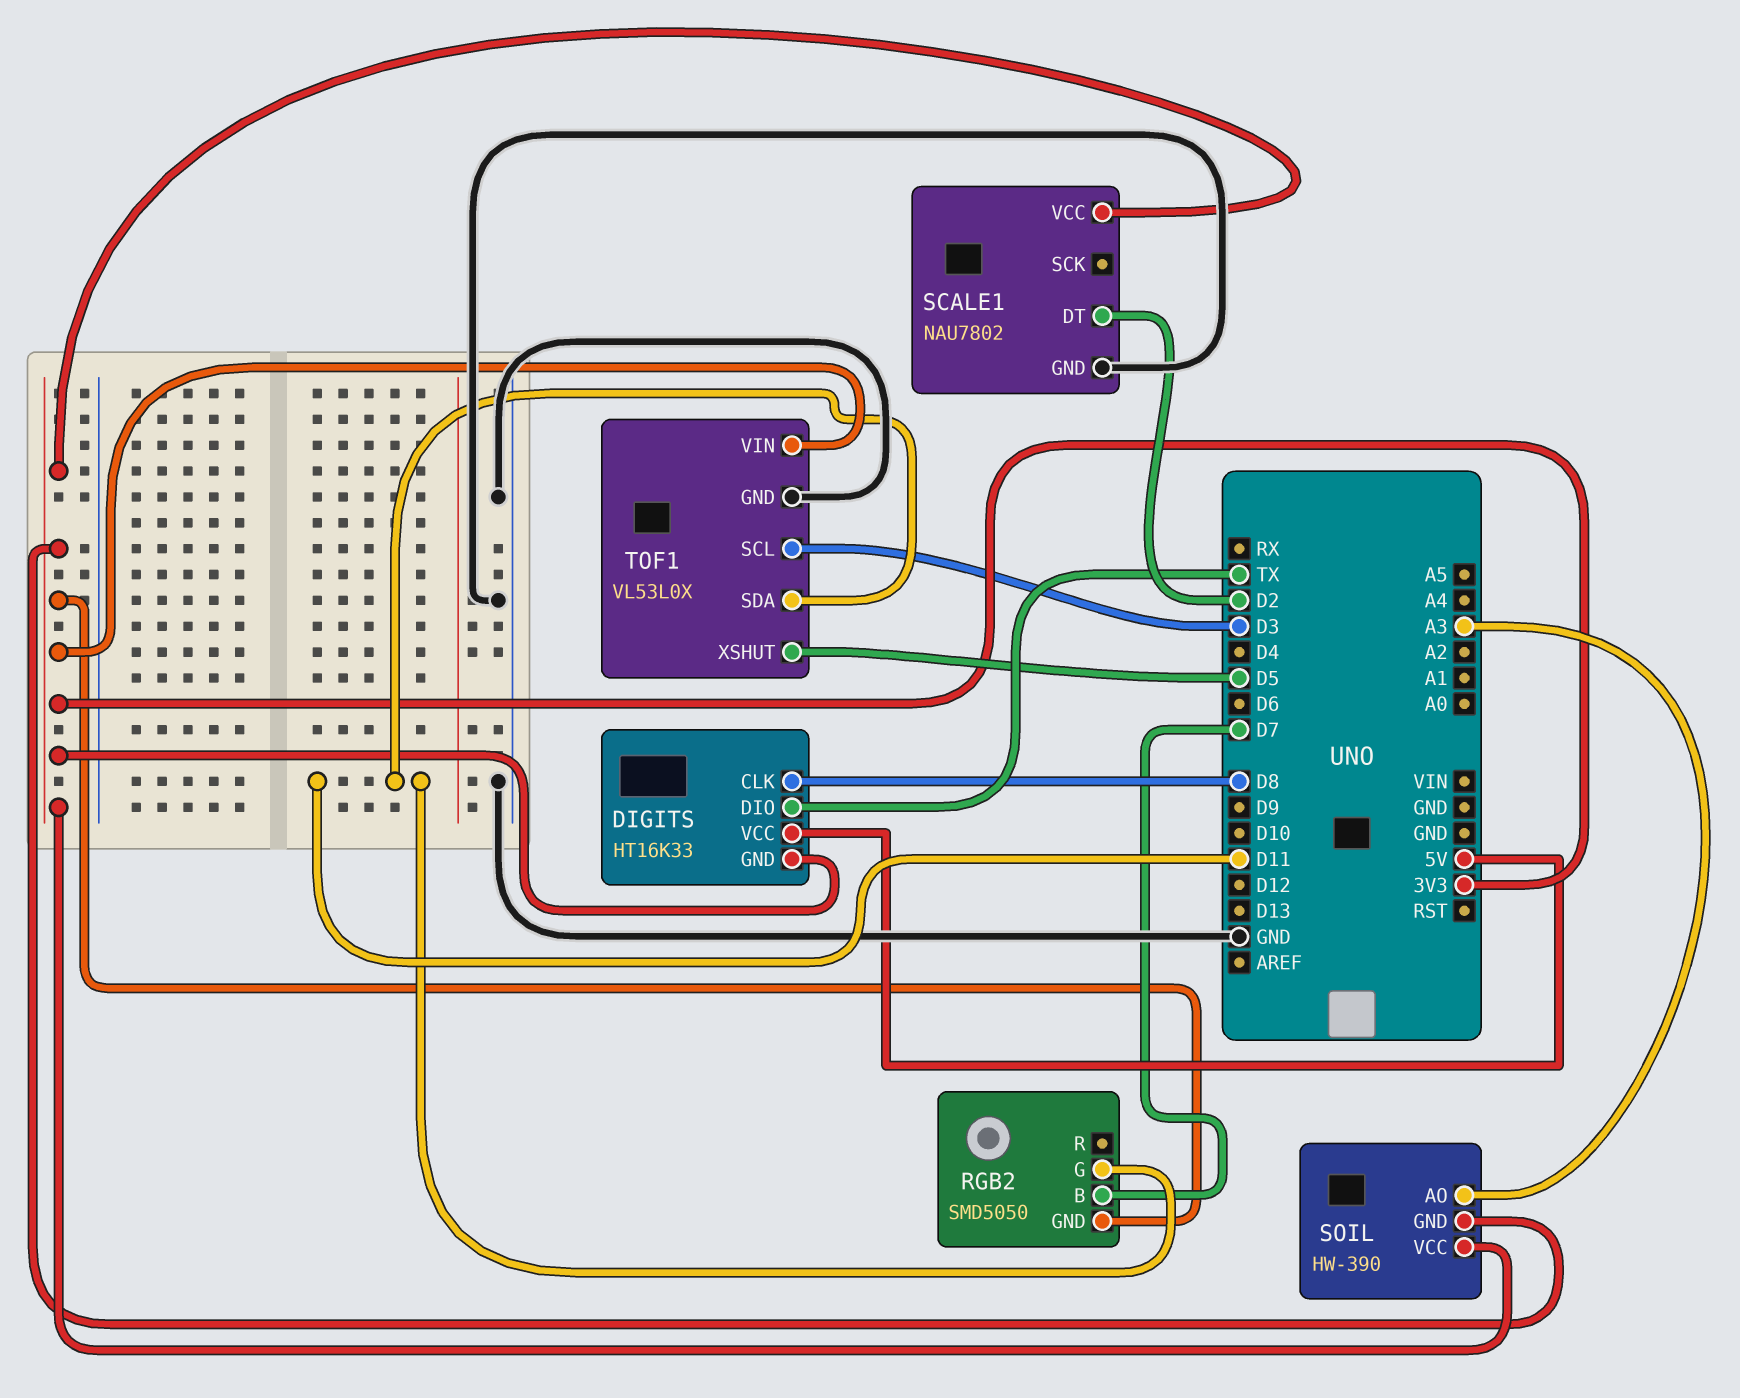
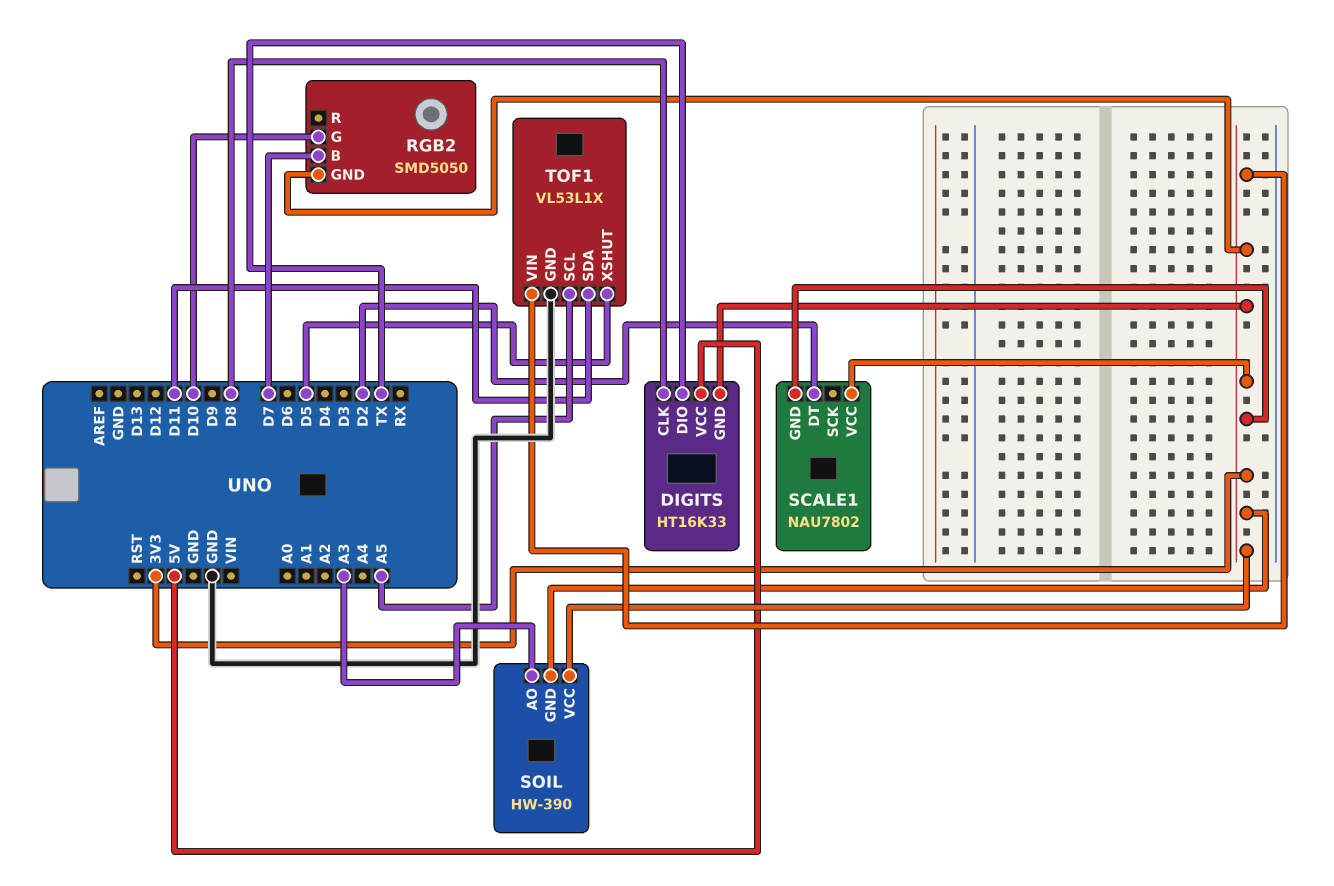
RGB2 pin G: D11 -> D10
SCALE1 pin GND: GND -> 3V3
TOF1: VL53L0X -> VL53L1X
TOF1 pin SCL: D3 -> A5

